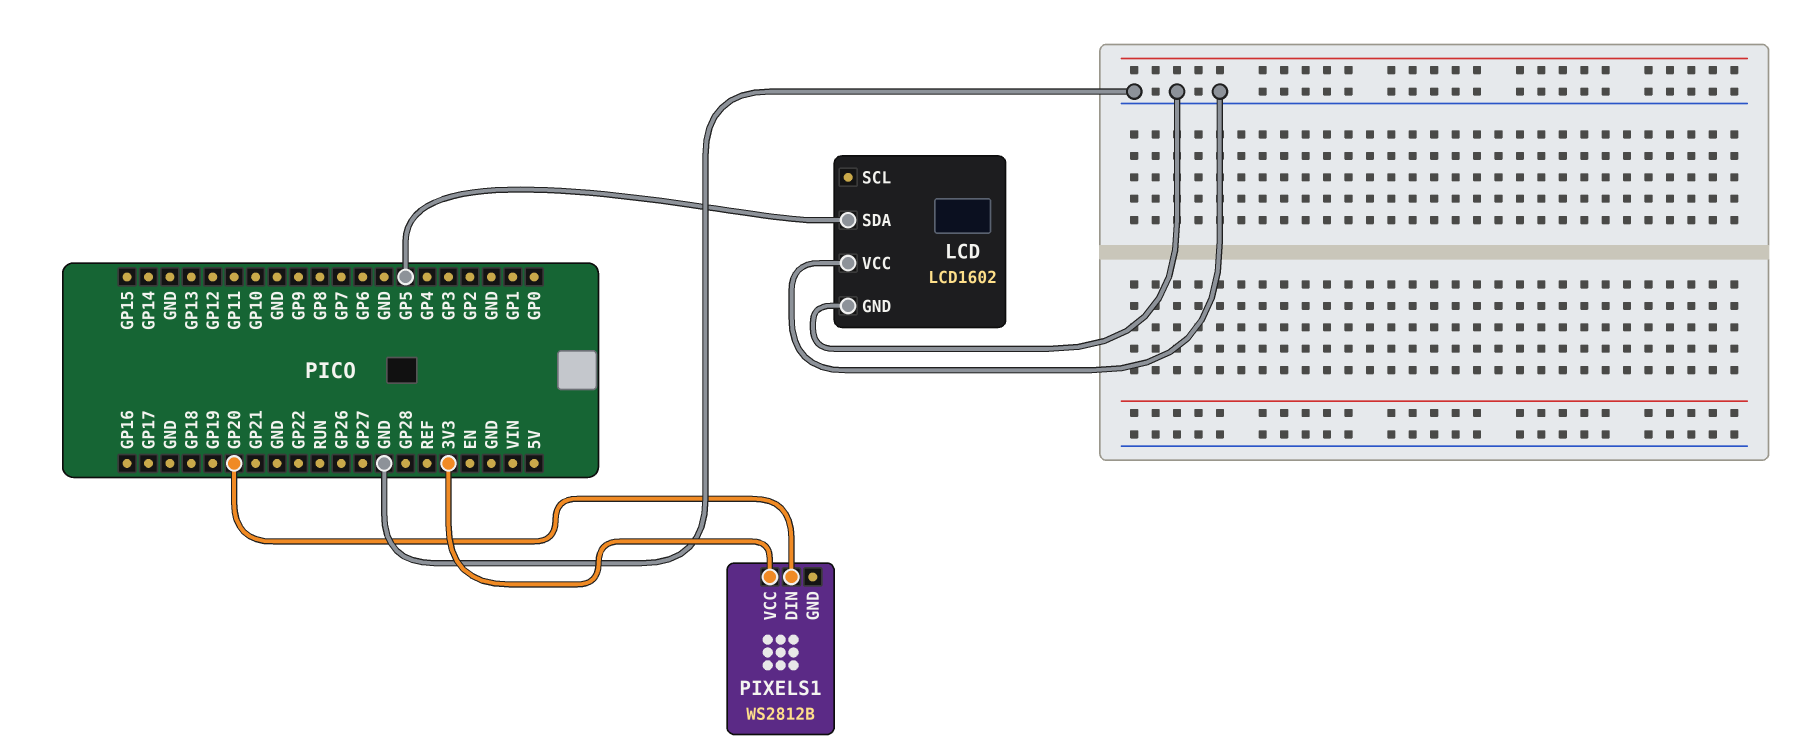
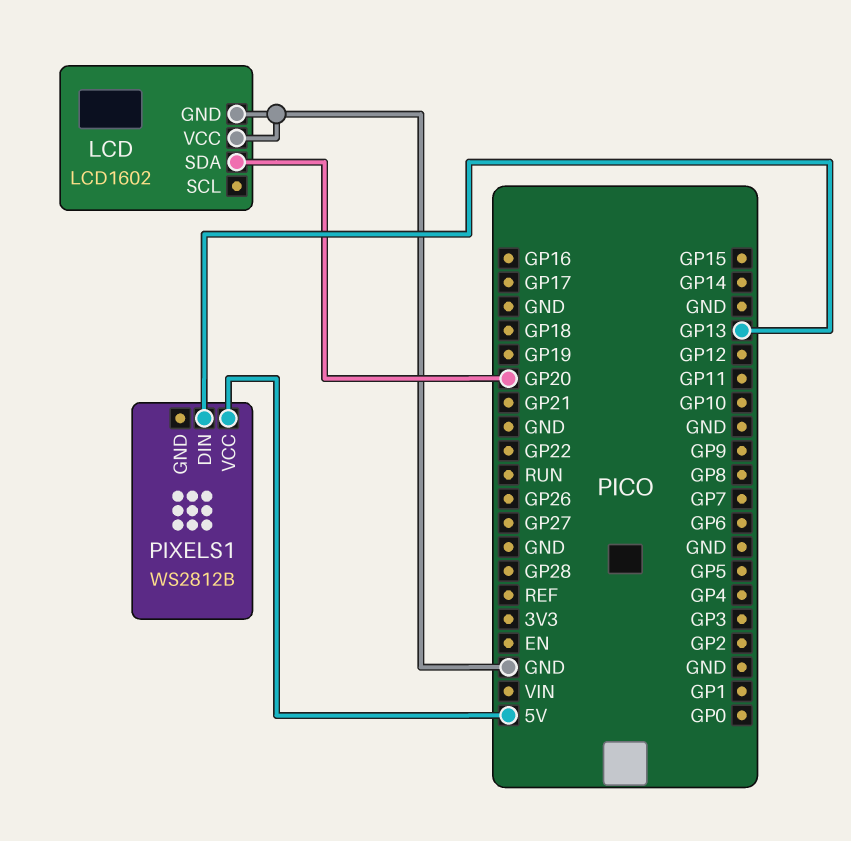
LCD pin SDA: GP5 -> GP20
PIXELS1 pin DIN: GP20 -> GP13
PIXELS1 pin VCC: 3V3 -> 5V

